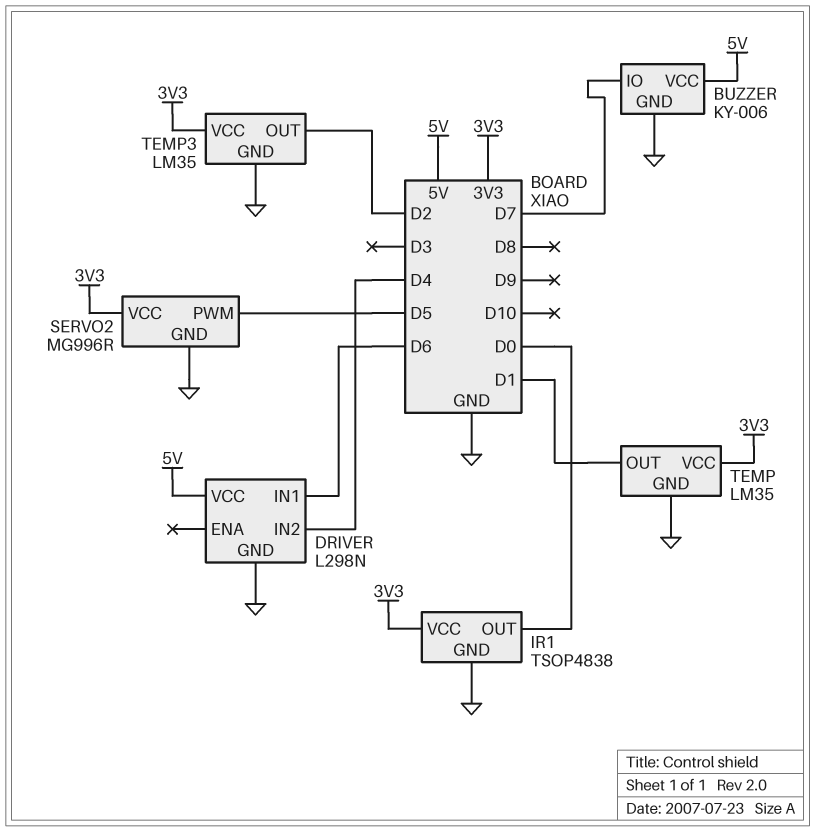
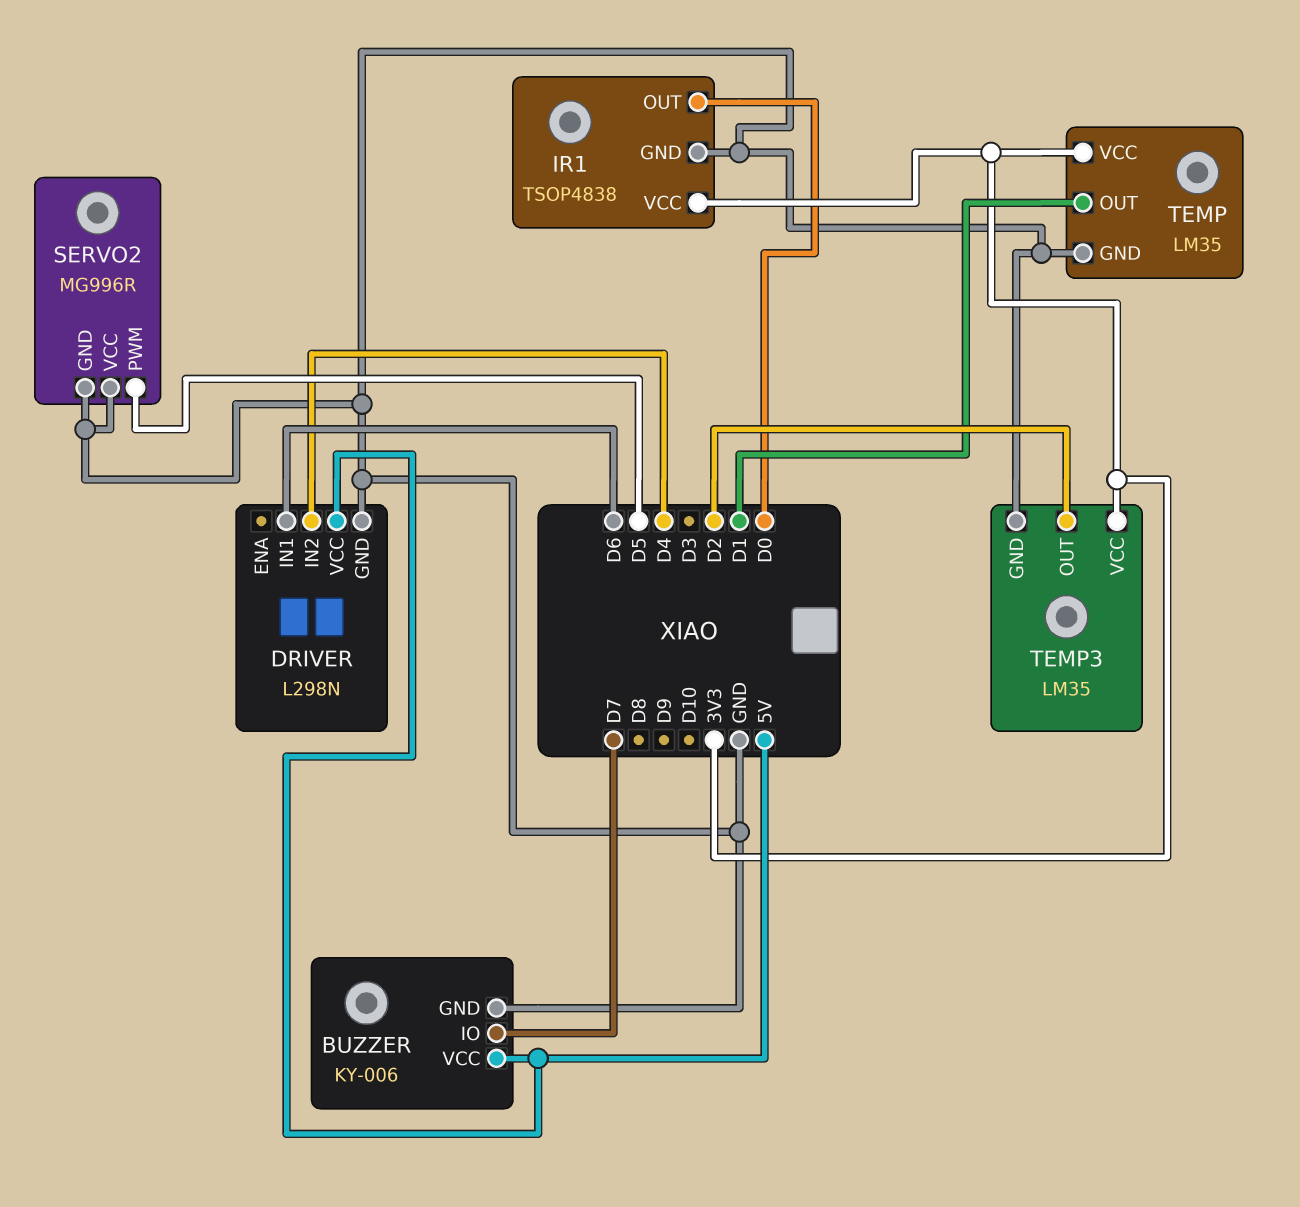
SERVO2 pin VCC: 3V3 -> GND

